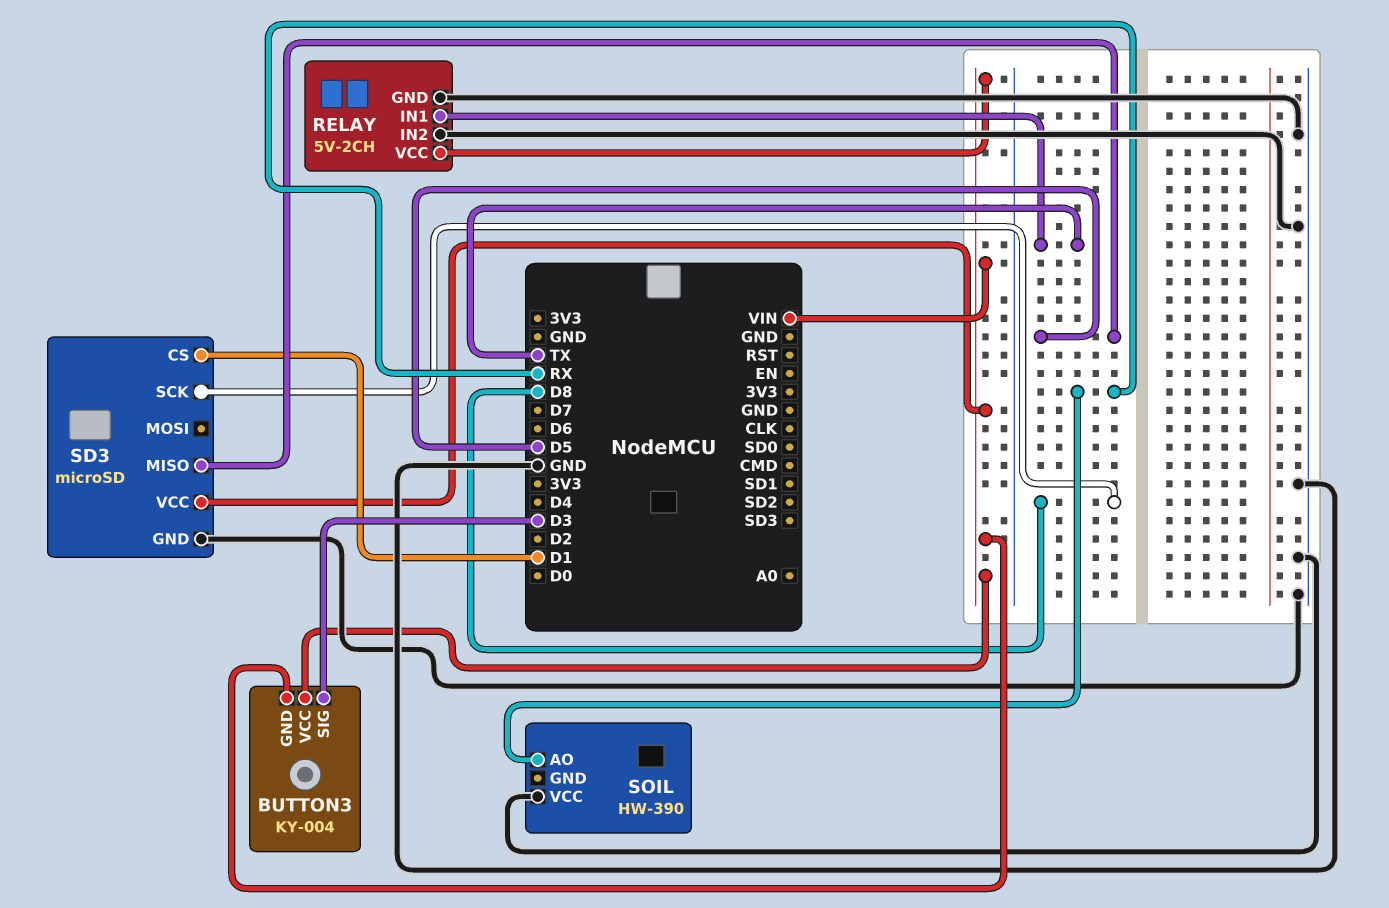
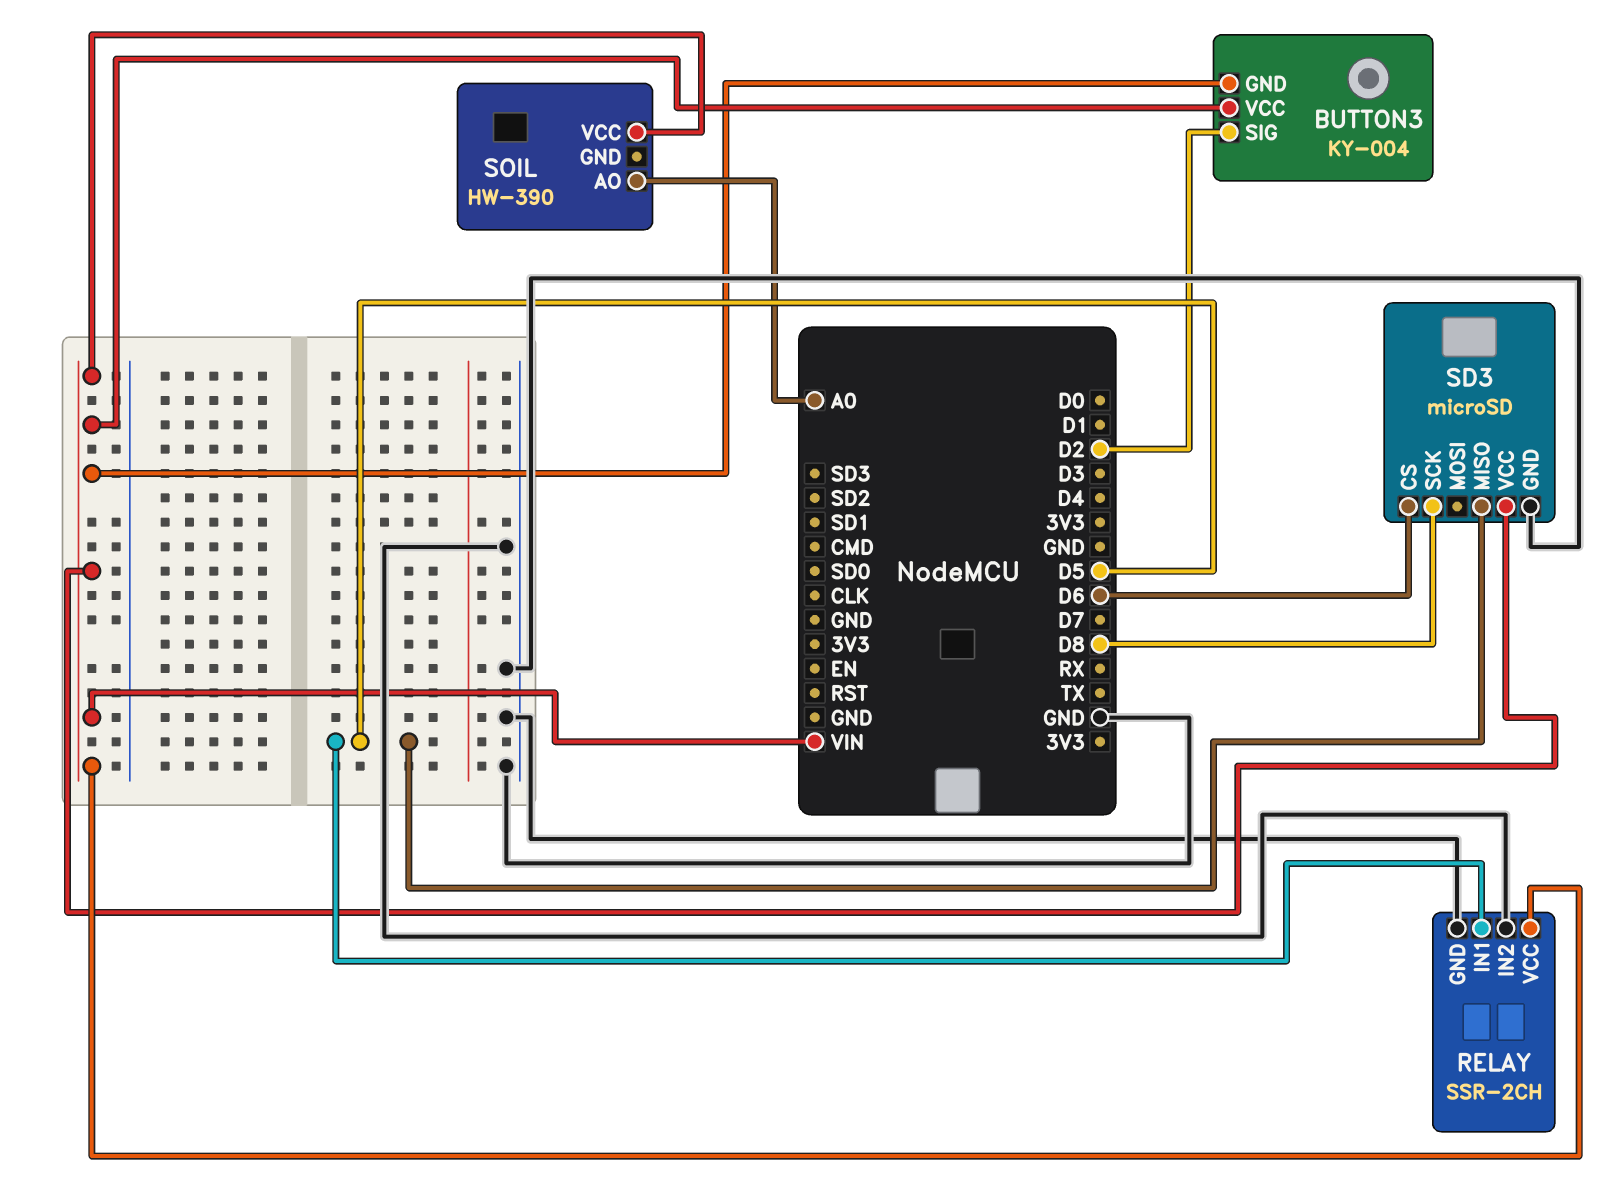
BUTTON3 pin SIG: D3 -> D2
RELAY: 5V-2CH -> SSR-2CH
RELAY pin IN1: TX -> D5
SD3 pin CS: D1 -> D6
SOIL pin AO: RX -> A0
SOIL pin VCC: GND -> VIN

